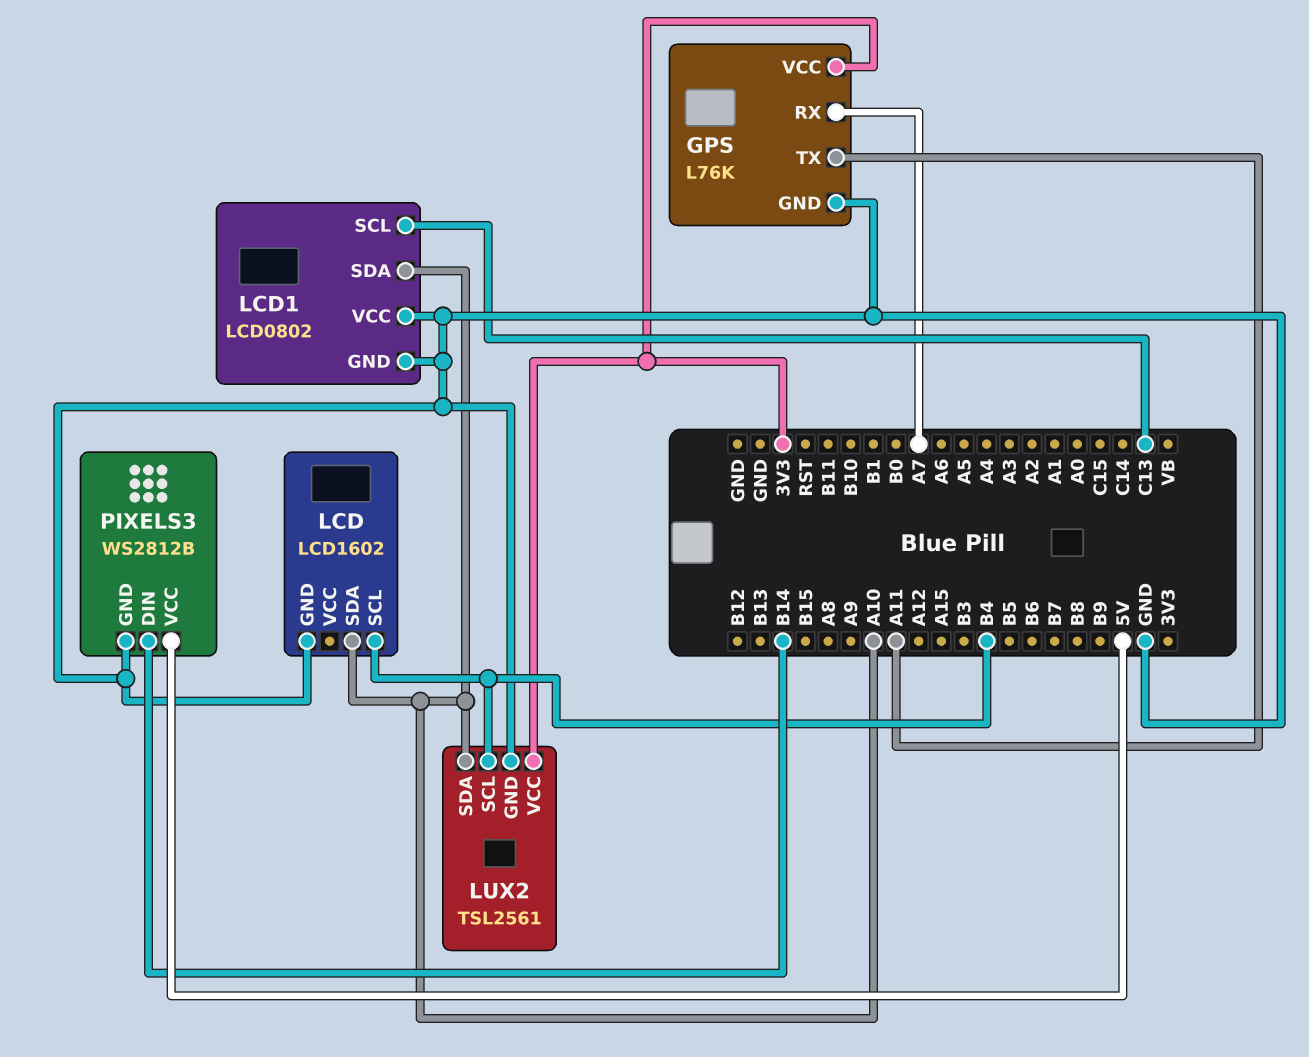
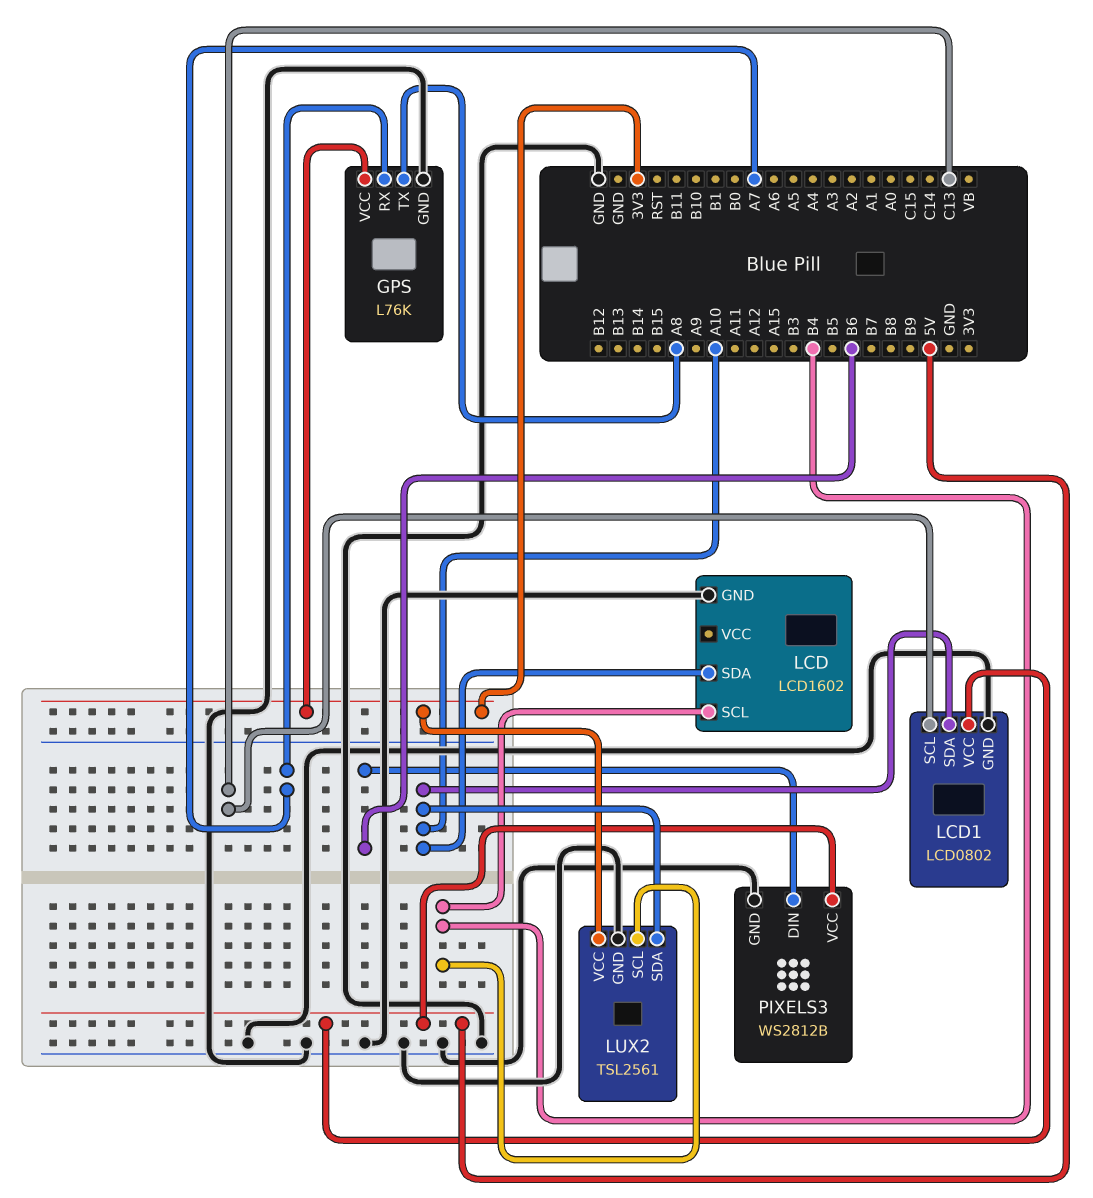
GPS pin TX: A11 -> A8
LCD1 pin VCC: GND -> 5V
PIXELS3 pin DIN: B14 -> B6

